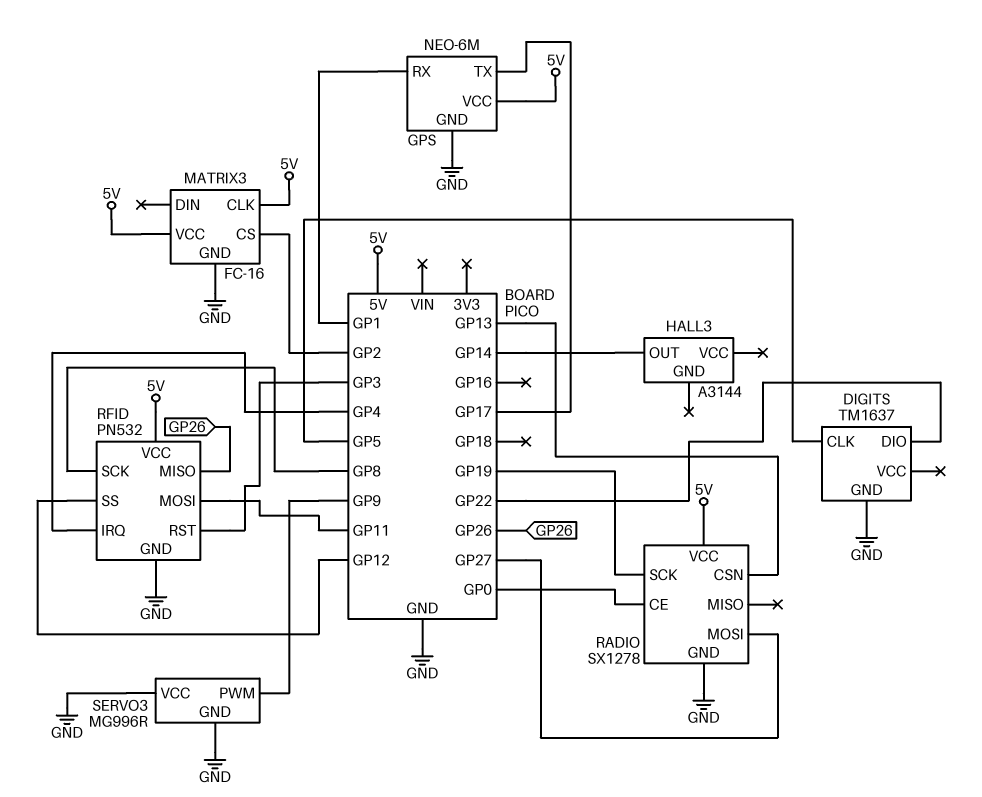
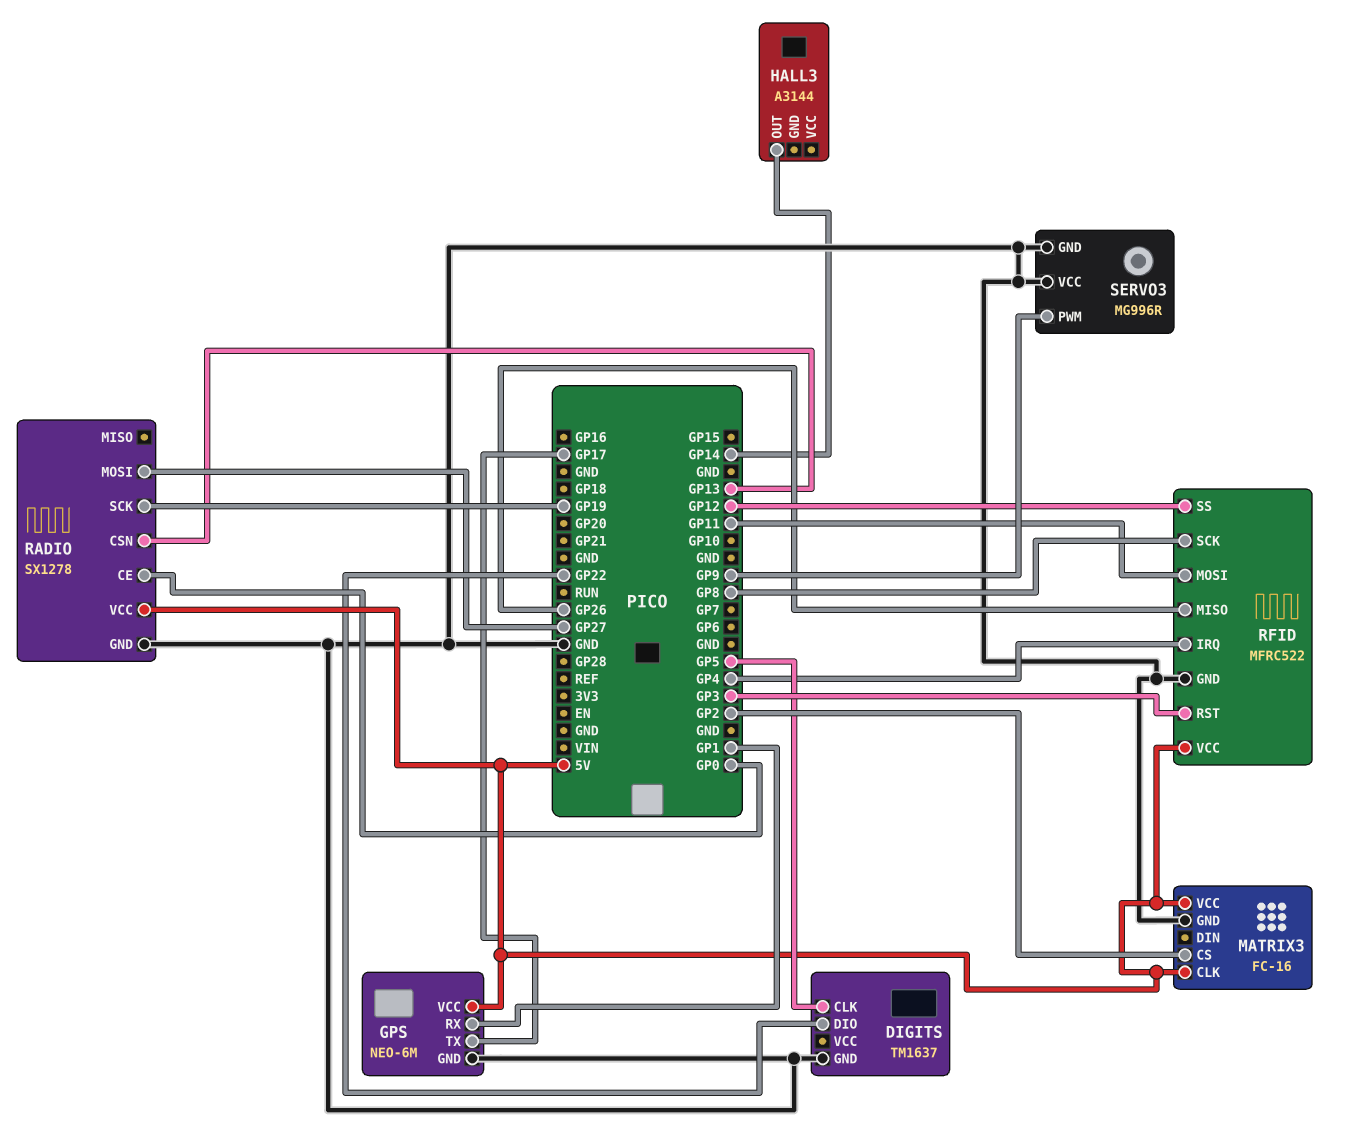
RFID: PN532 -> MFRC522

